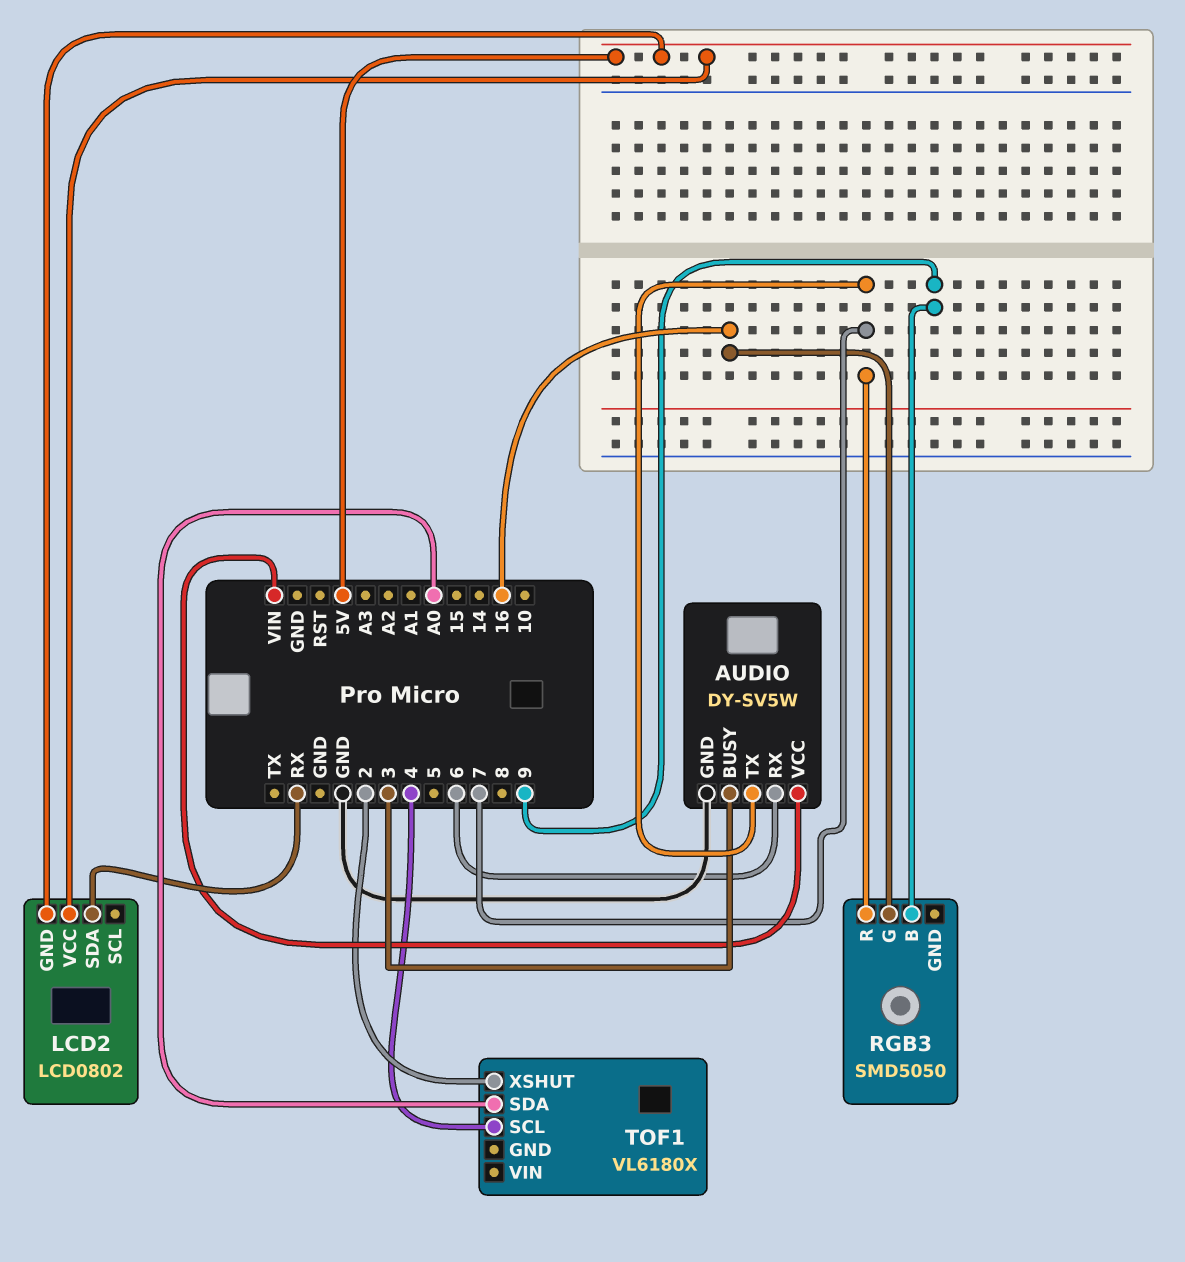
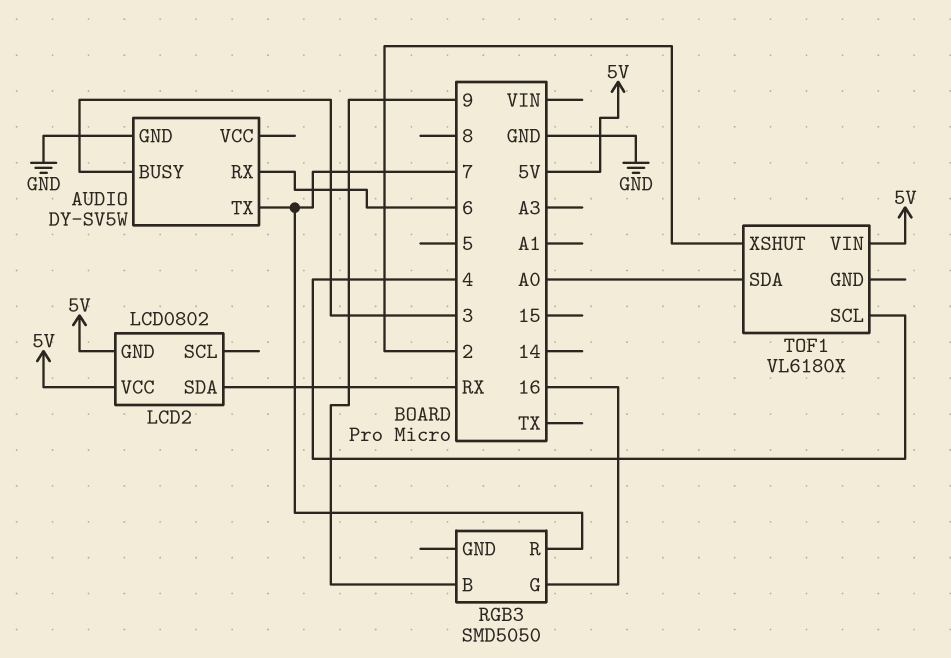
AUDIO pin VCC: VIN -> none
TOF1 pin VIN: none -> 5V

